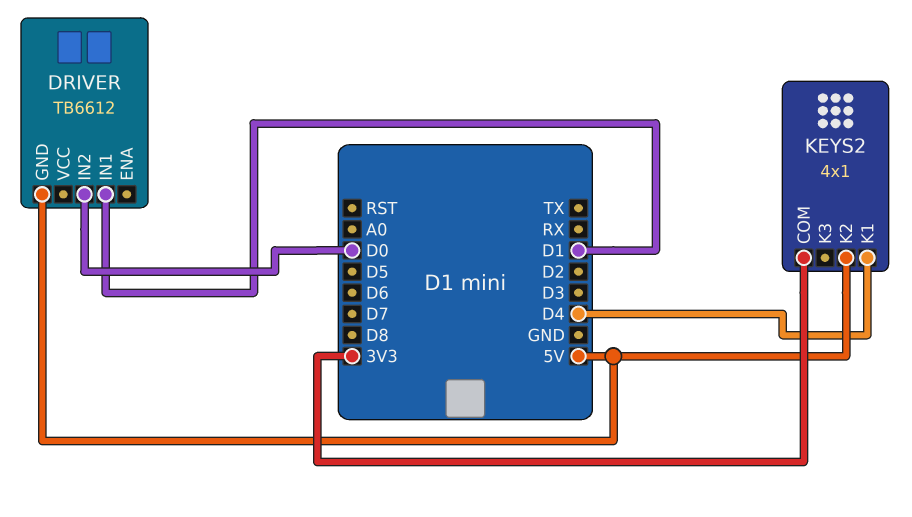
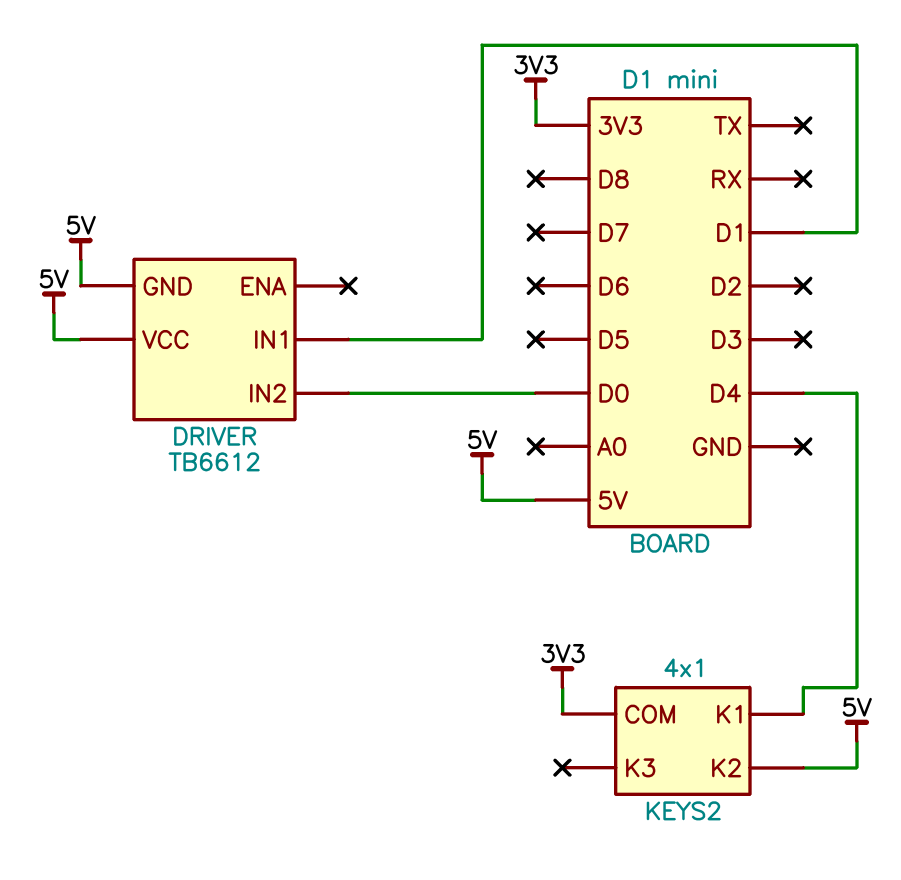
DRIVER pin VCC: none -> 5V

